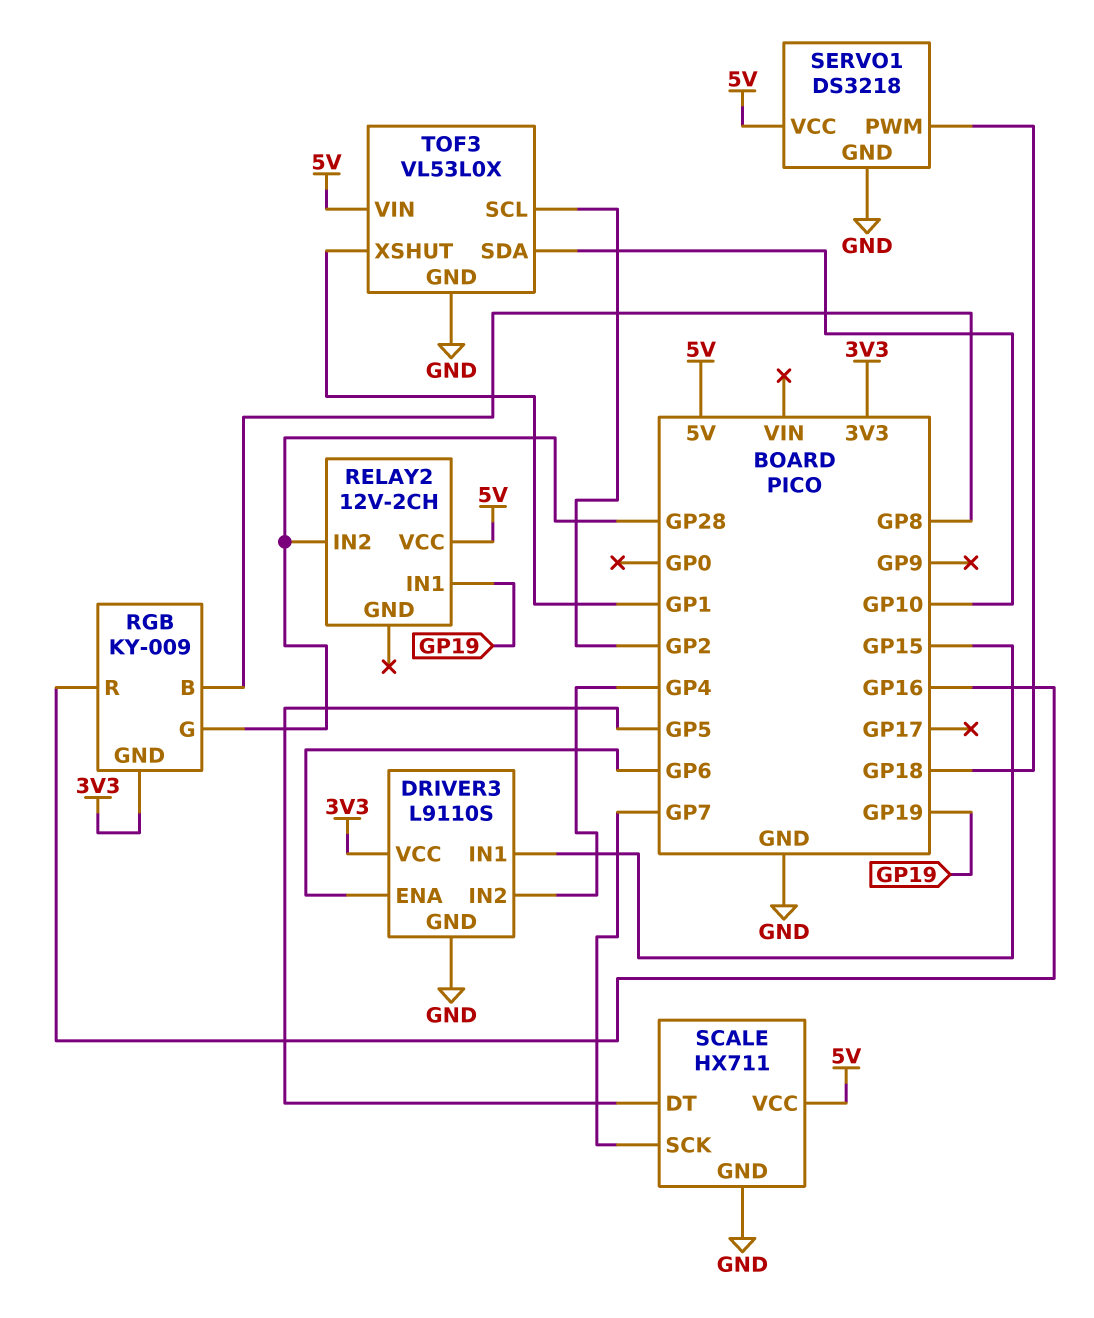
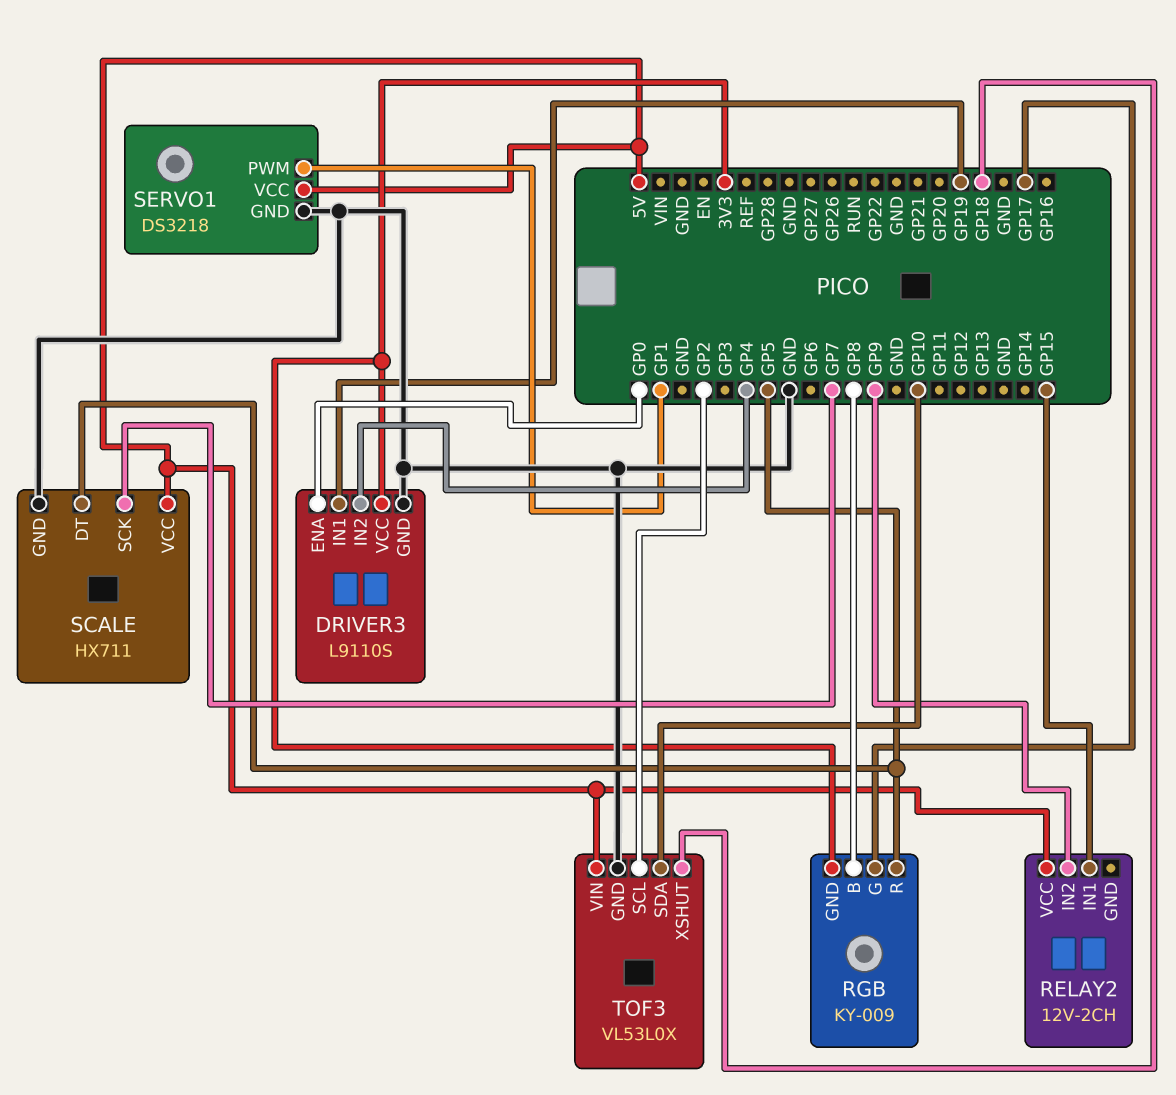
DRIVER3 pin ENA: GP6 -> GP0
DRIVER3 pin IN1: GP15 -> GP19
RELAY2 pin IN1: GP19 -> GP15
RELAY2 pin IN2: GP28 -> GP9
RGB pin G: GP28 -> GP17
RGB pin R: GP16 -> GP5
SERVO1 pin PWM: GP18 -> GP1
TOF3 pin XSHUT: GP1 -> GP18

